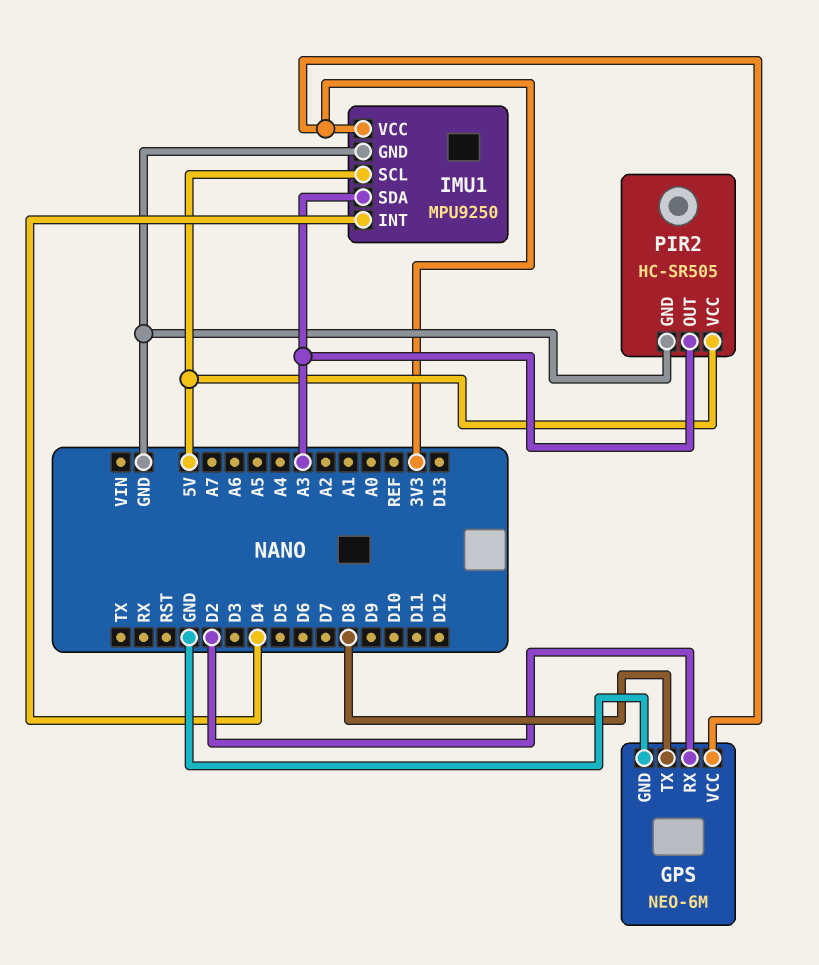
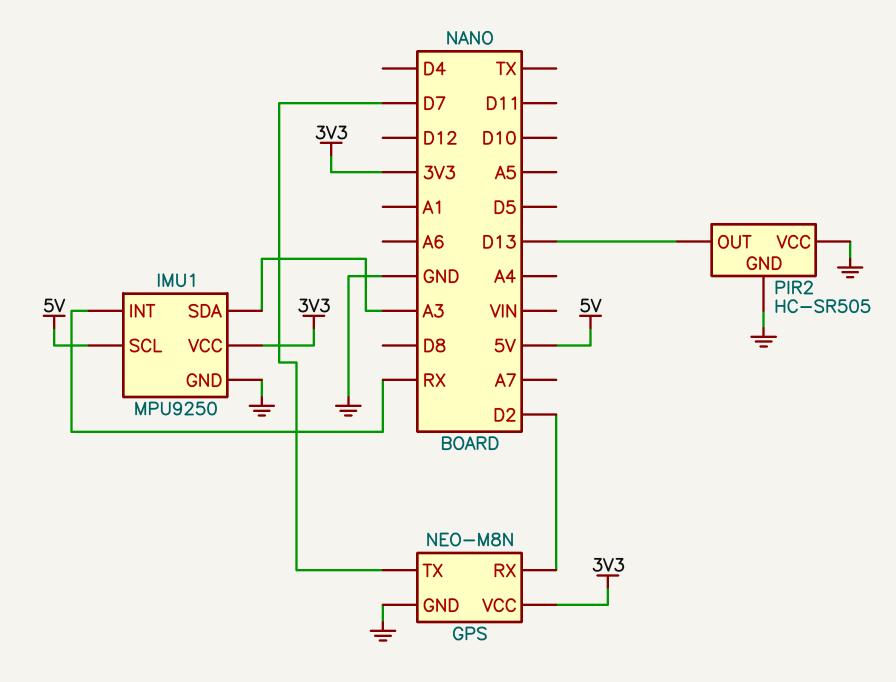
GPS: NEO-6M -> NEO-M8N
GPS pin TX: D8 -> D7
IMU1 pin INT: D4 -> RX
PIR2 pin OUT: A3 -> D13
PIR2 pin VCC: 5V -> GND

